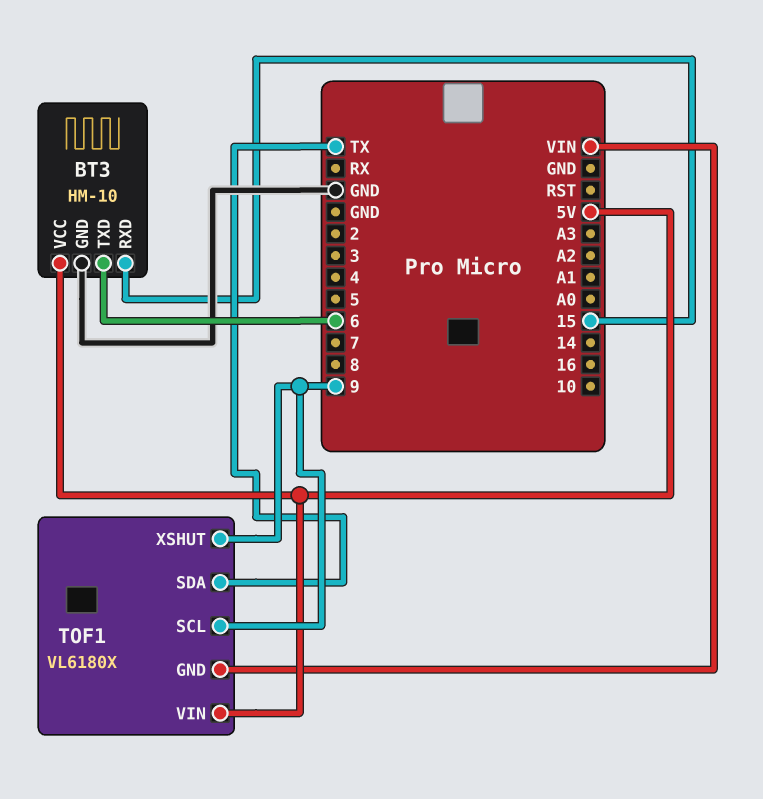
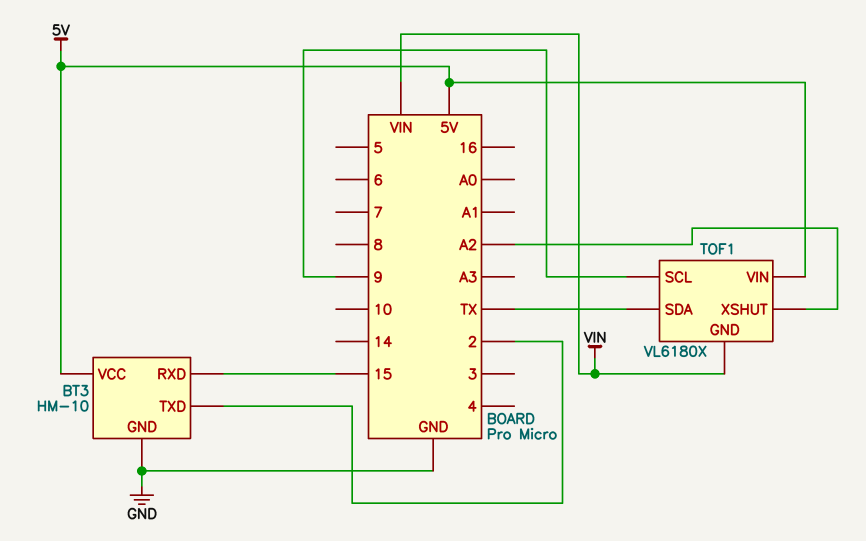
BT3 pin TXD: 6 -> 2
TOF1 pin XSHUT: 9 -> A2

